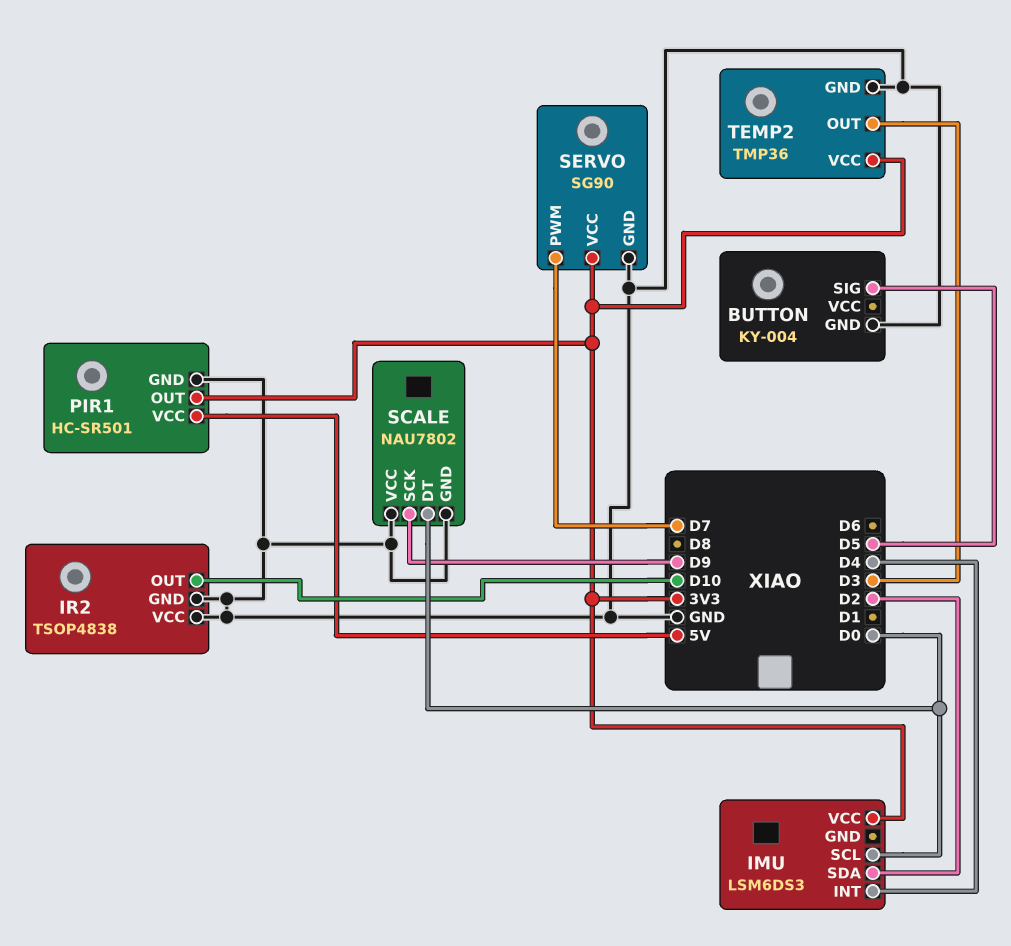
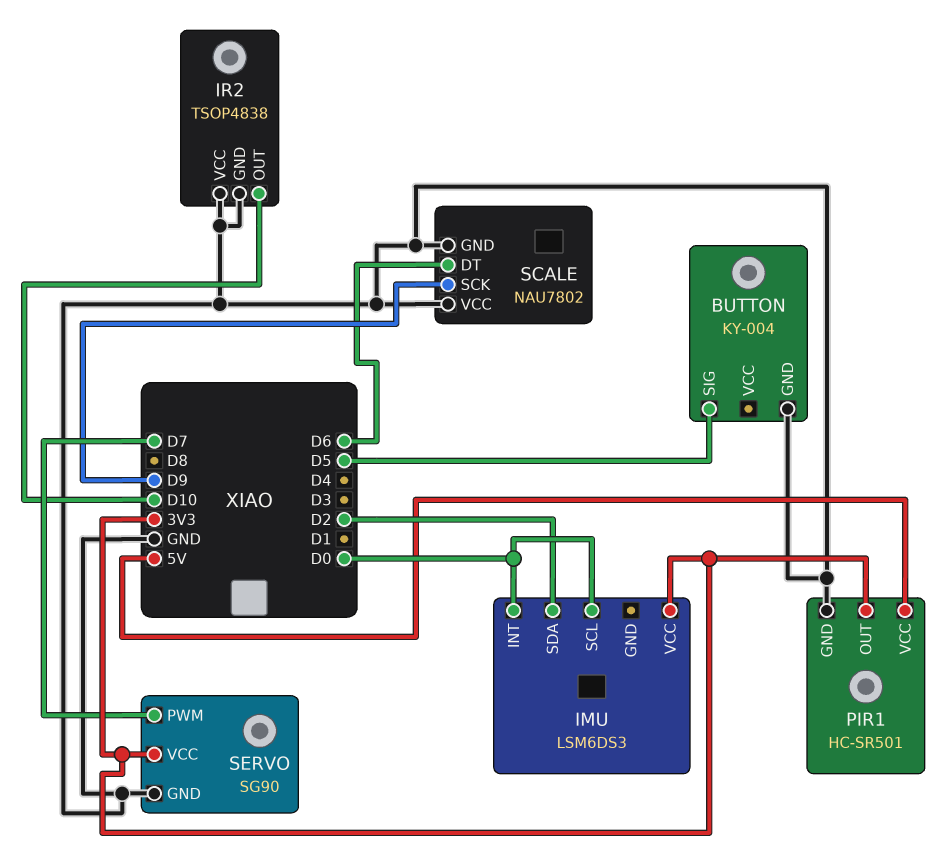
IMU pin INT: D4 -> D0
SCALE pin DT: D0 -> D6
TEMP2: TMP36 -> none
TEMP2 pin GND: GND -> none
TEMP2 pin OUT: D3 -> none
TEMP2 pin VCC: 3V3 -> none

